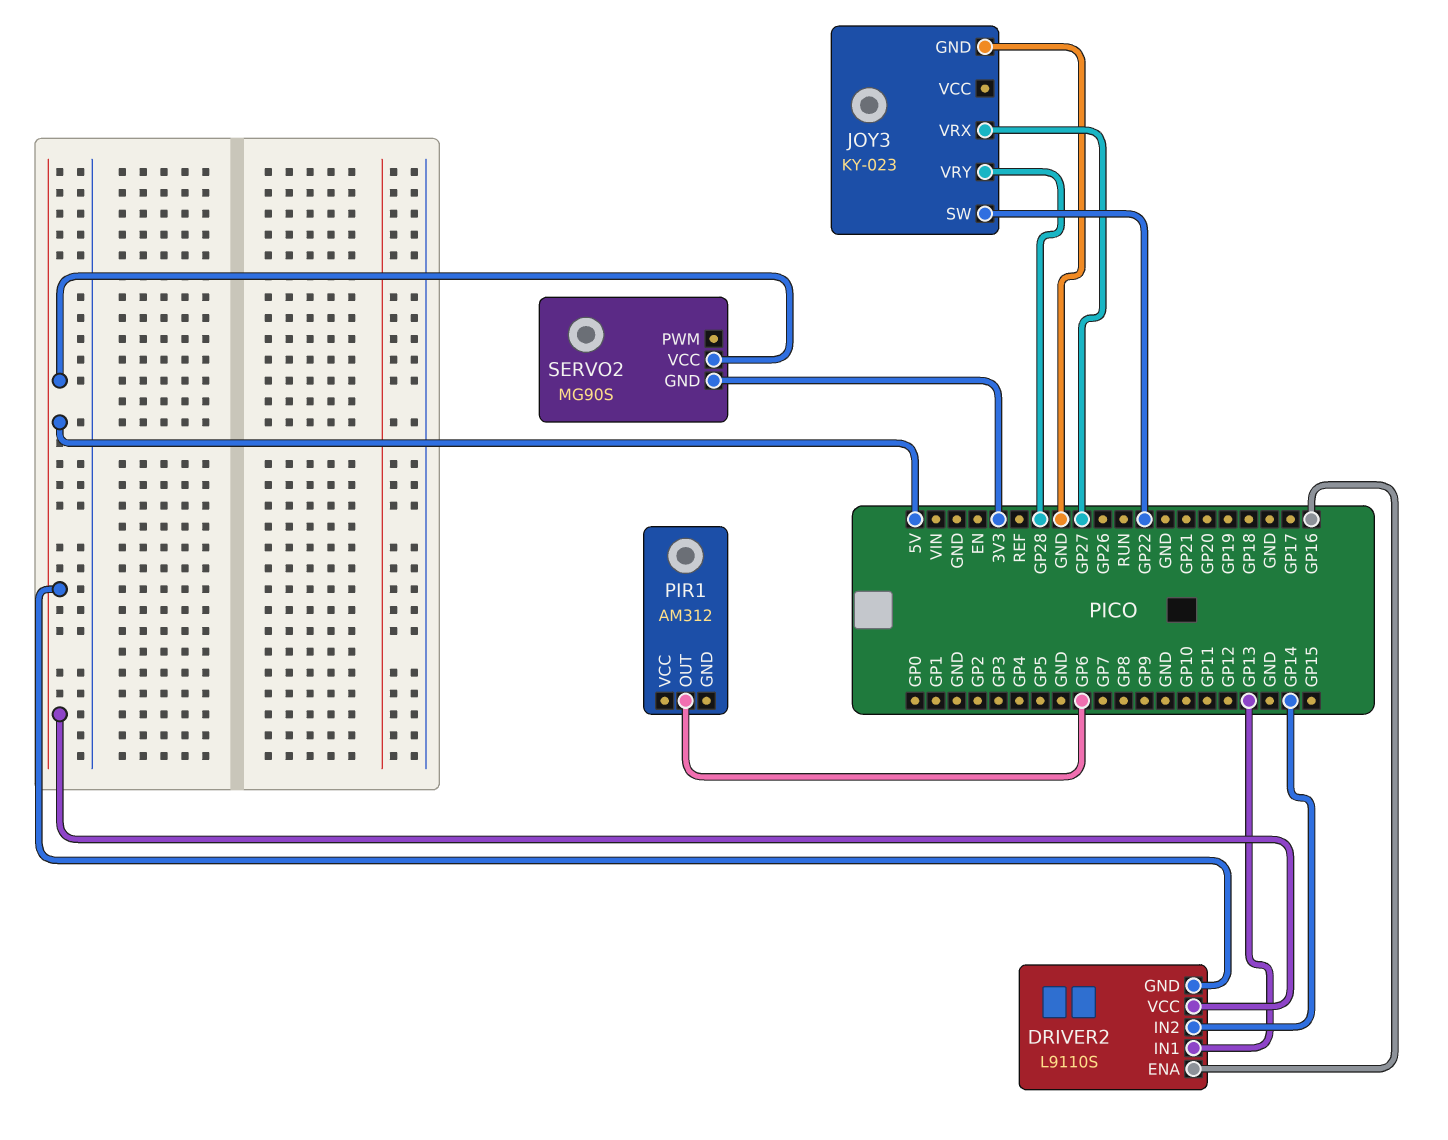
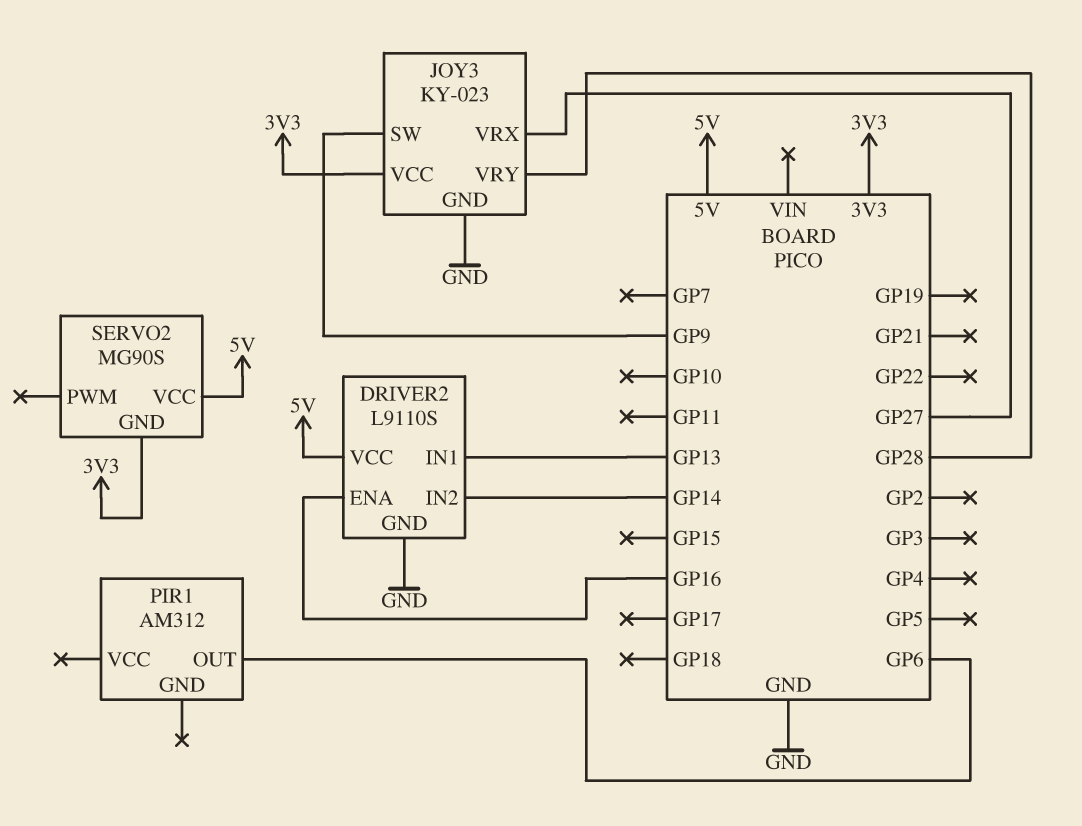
DRIVER2 pin GND: 5V -> GND
JOY3 pin SW: GP22 -> GP9
JOY3 pin VCC: none -> 3V3

